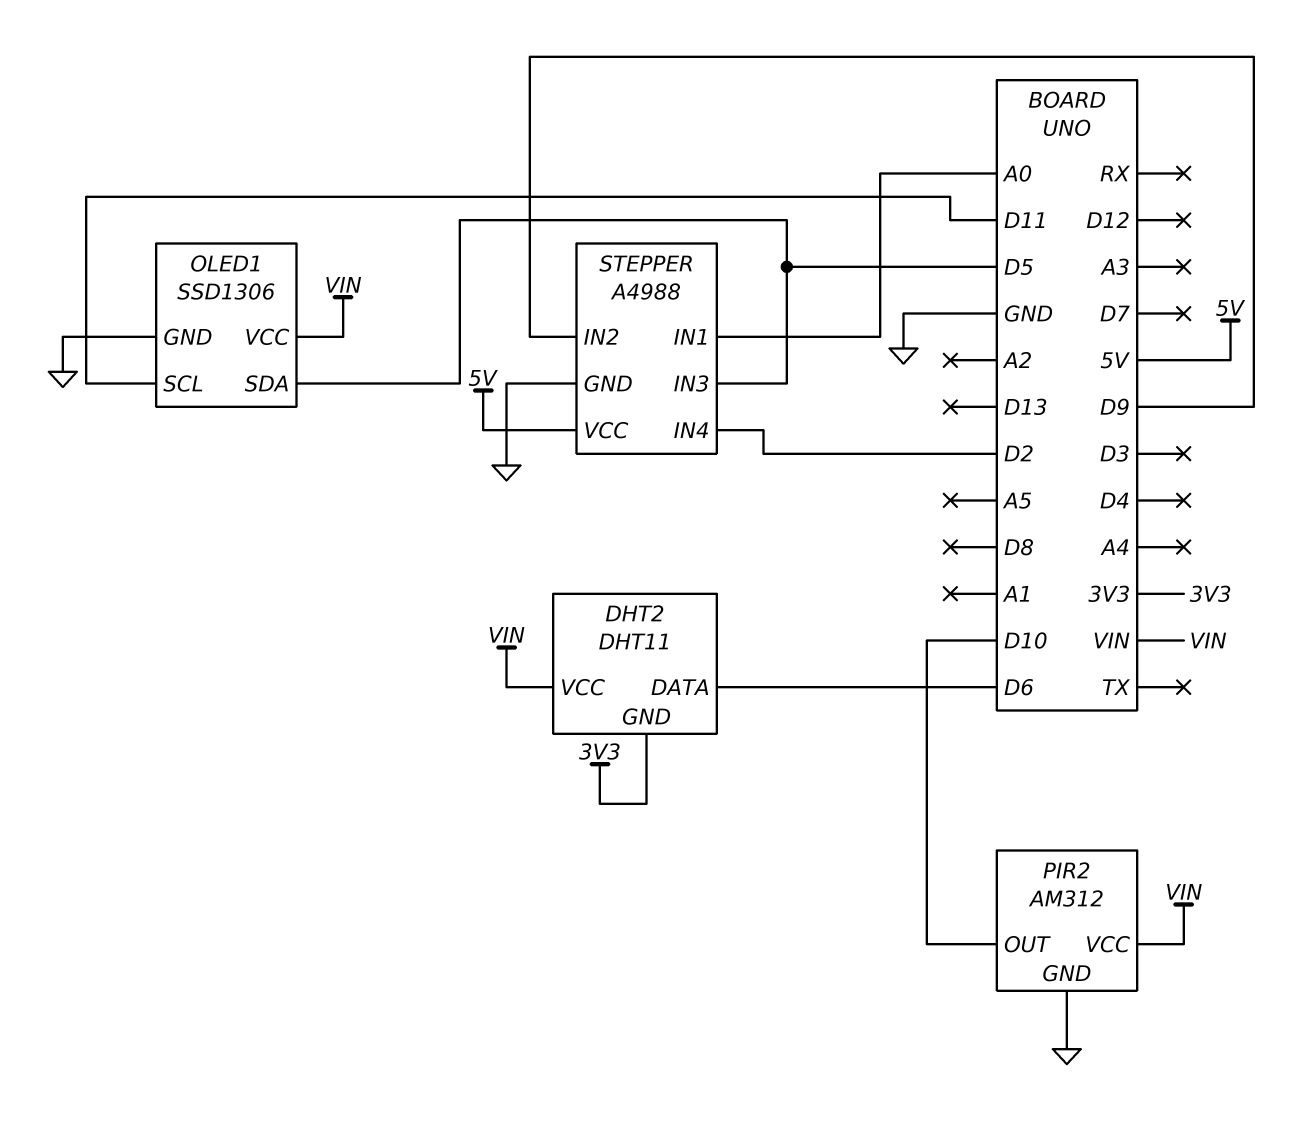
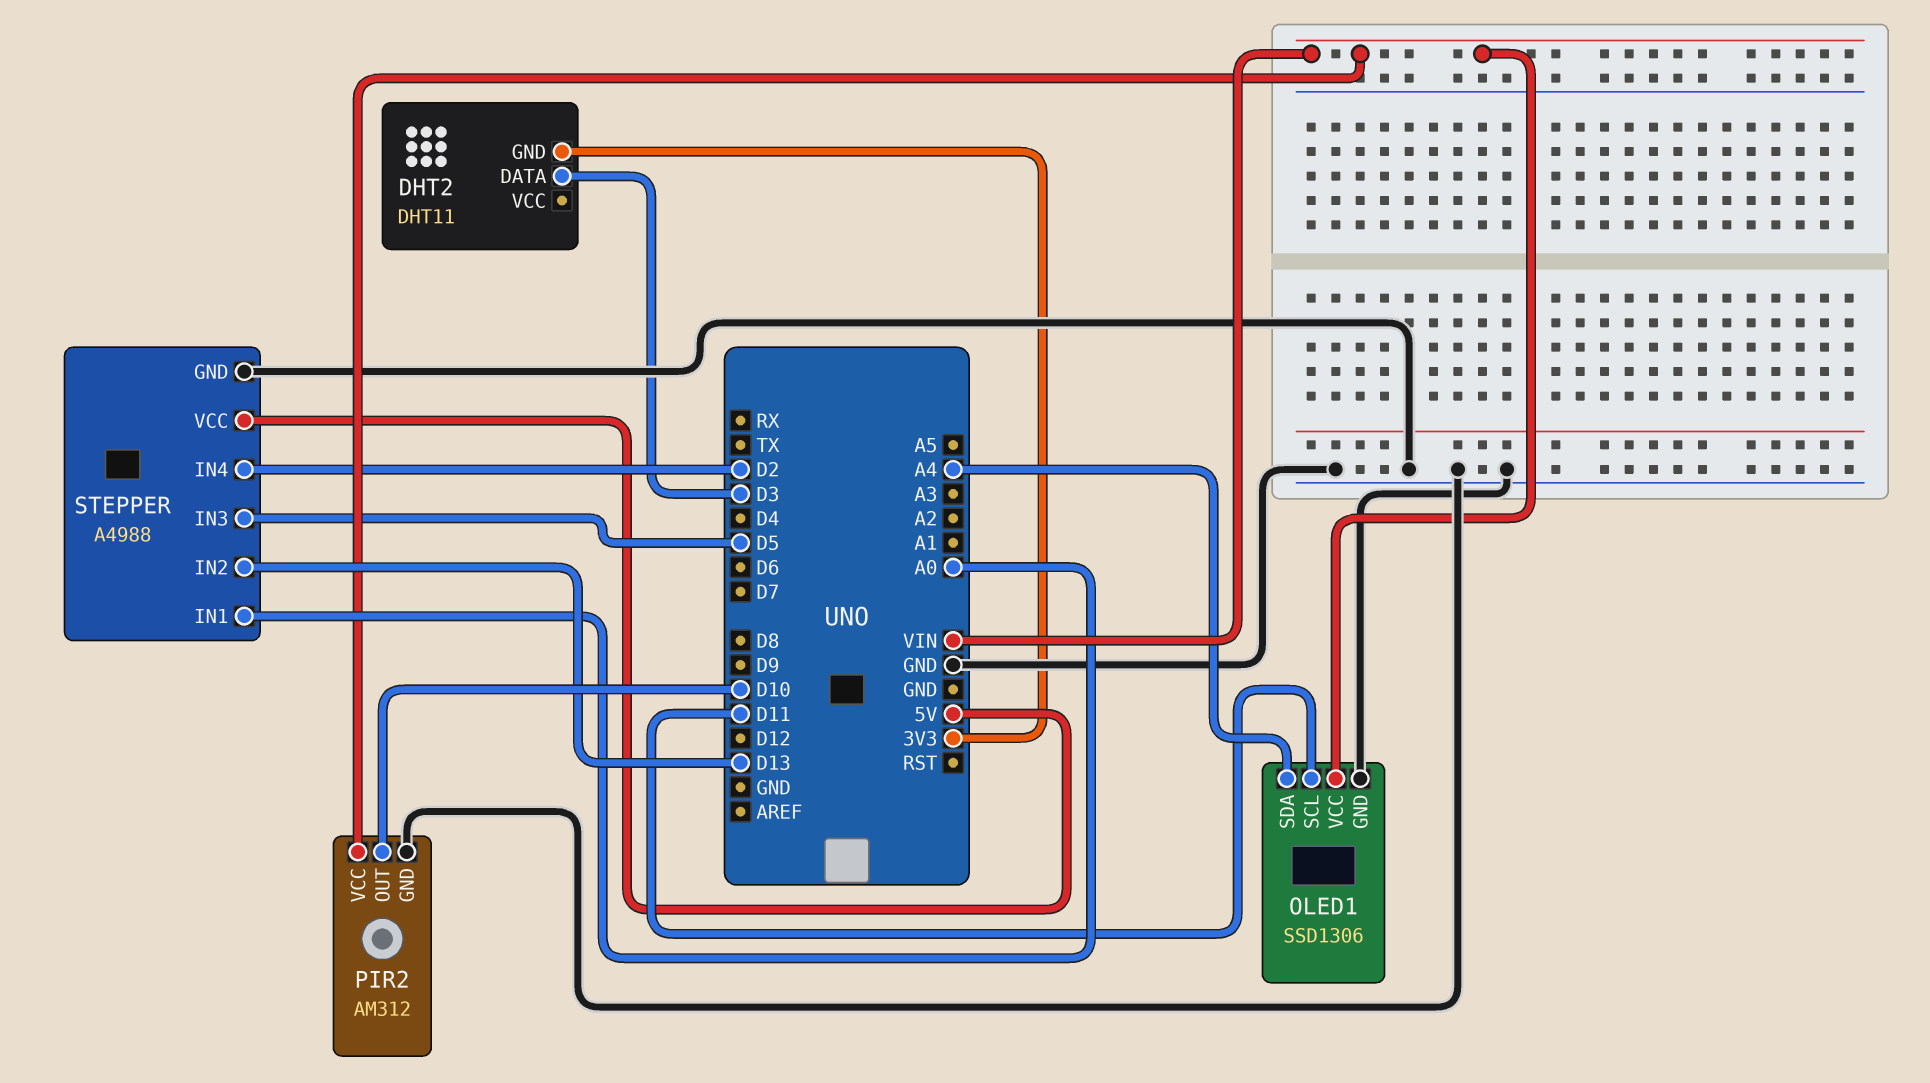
DHT2 pin DATA: D6 -> D3
DHT2 pin VCC: VIN -> none
OLED1 pin SDA: D5 -> A4
STEPPER pin IN2: D9 -> D13

